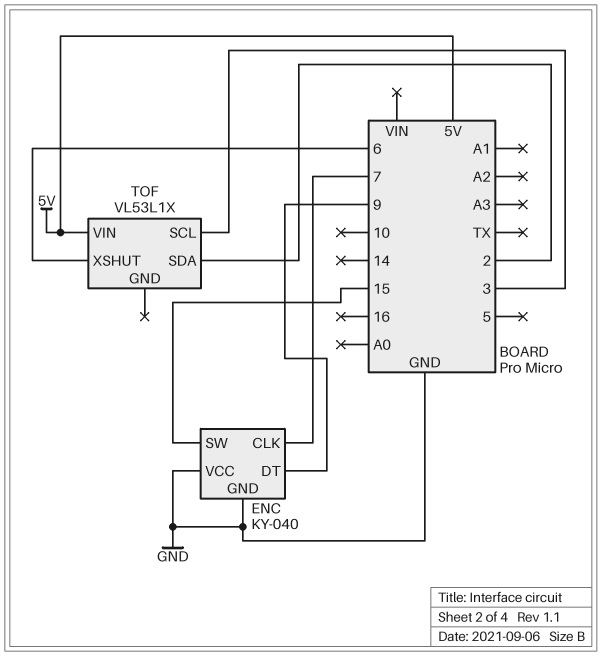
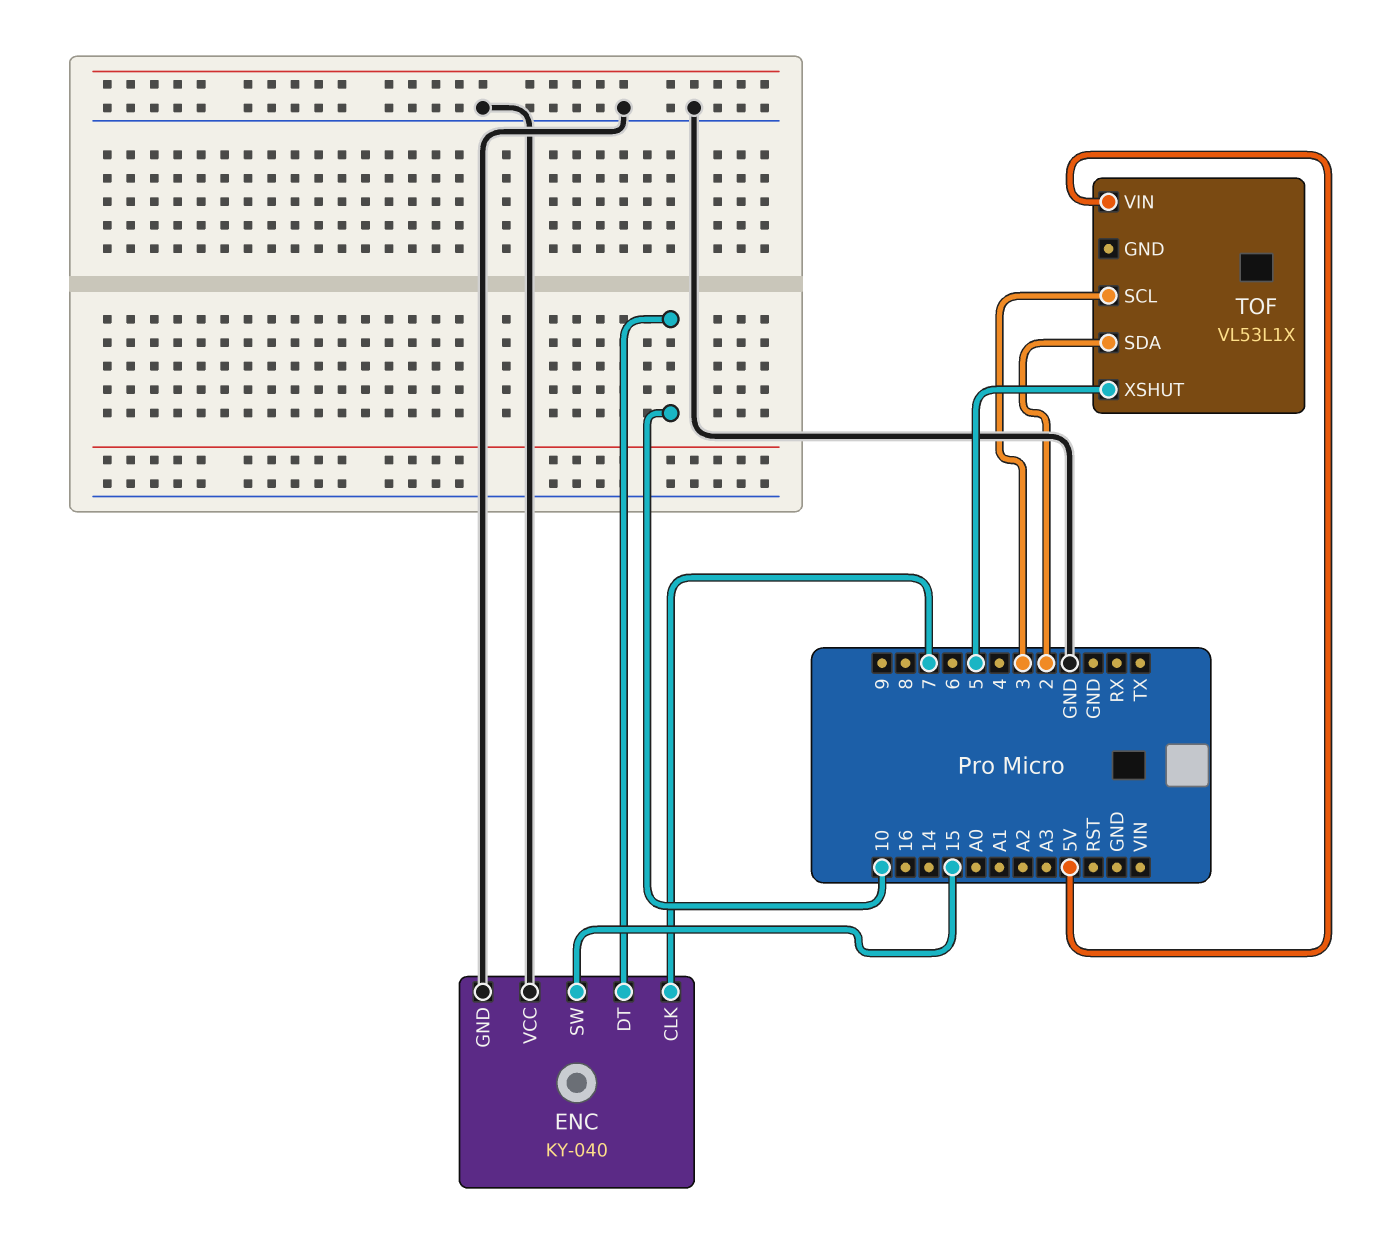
ENC pin DT: 9 -> 10
TOF pin XSHUT: 6 -> 5

